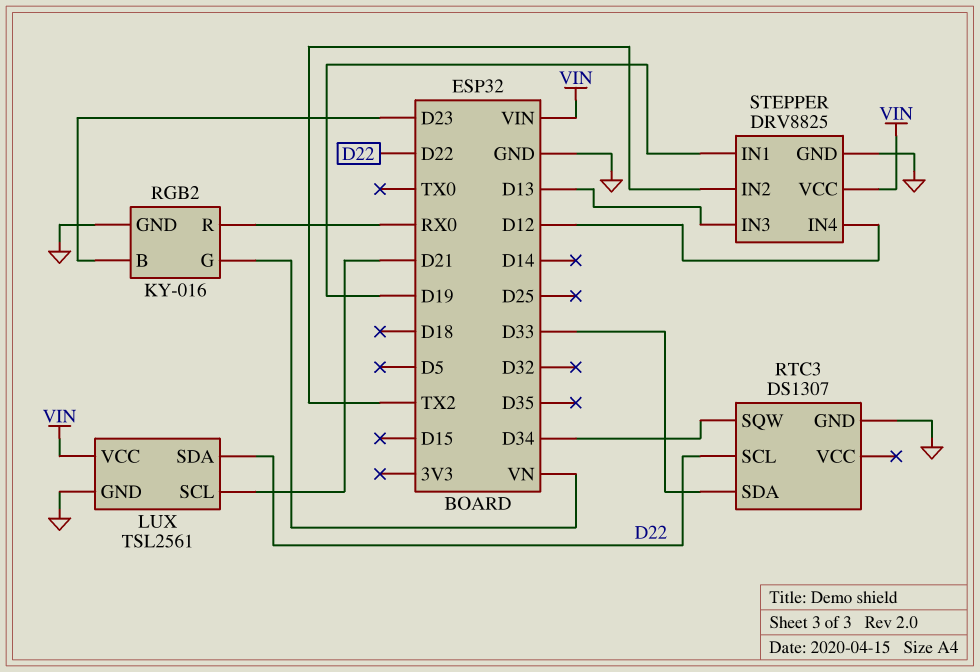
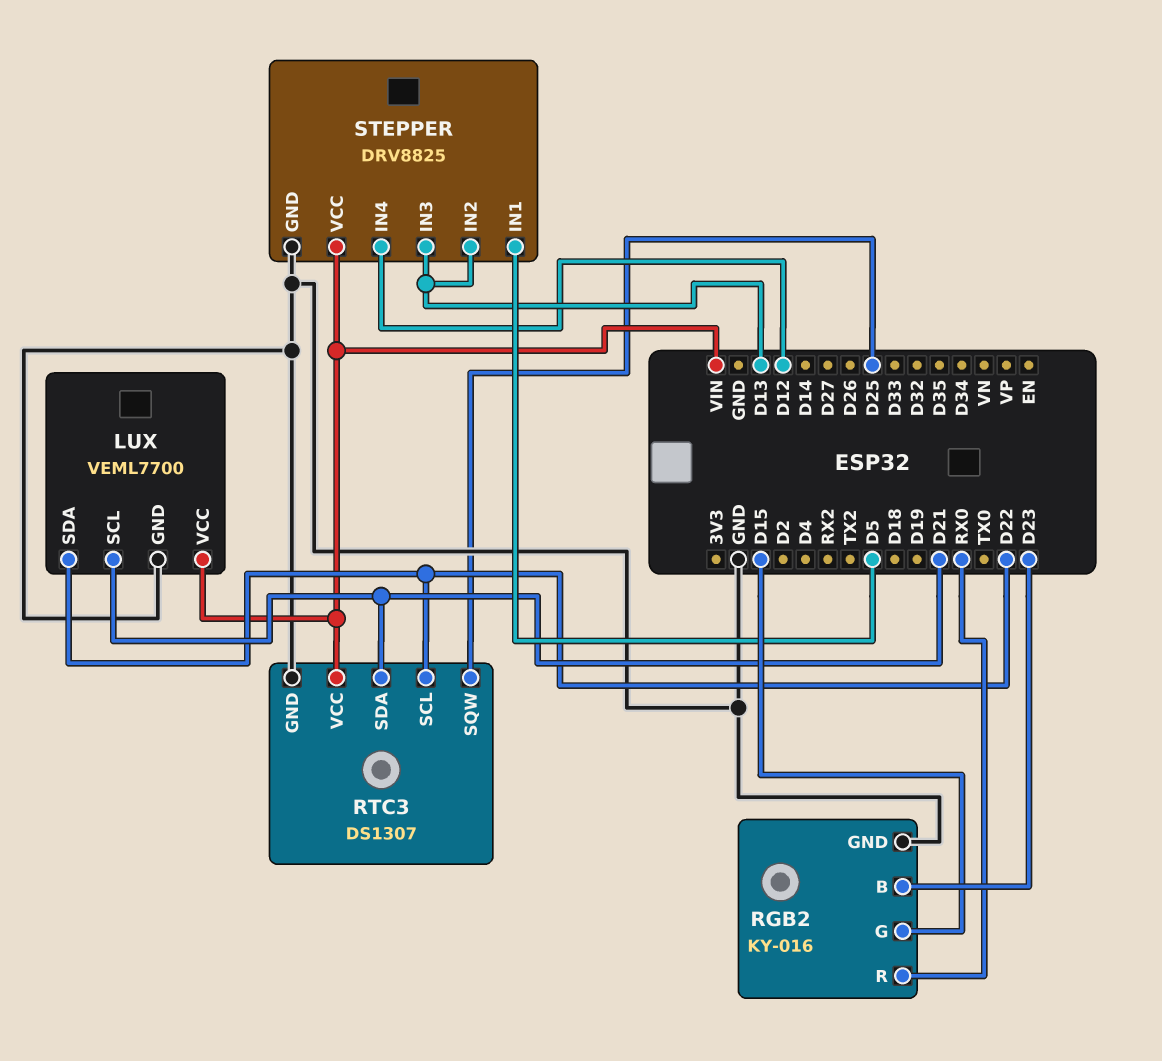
LUX: TSL2561 -> VEML7700
RGB2 pin G: VN -> D15
RTC3 pin SDA: D33 -> D21
RTC3 pin SQW: D34 -> D25
RTC3 pin VCC: none -> VIN
STEPPER pin IN1: D19 -> D5
STEPPER pin IN2: TX2 -> D13

